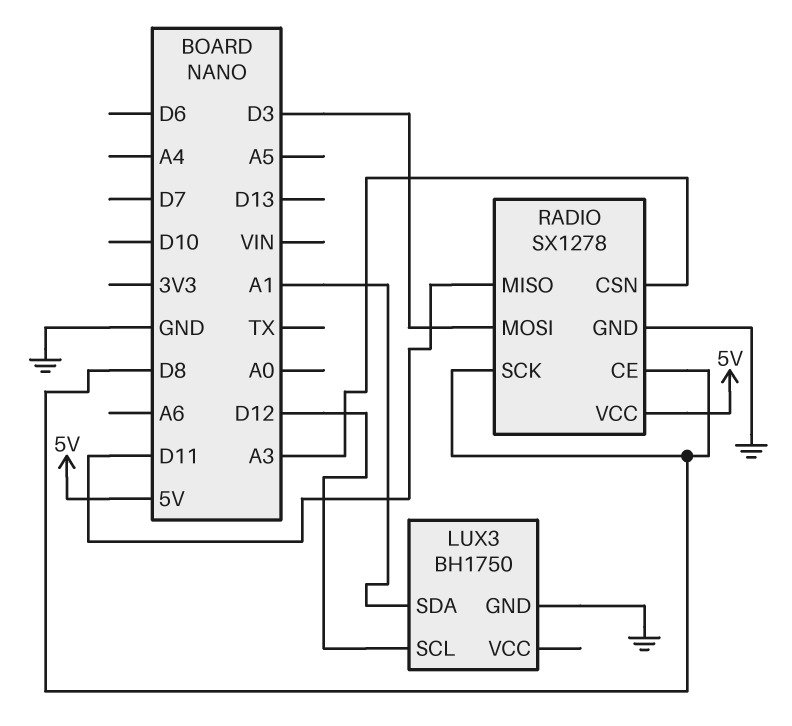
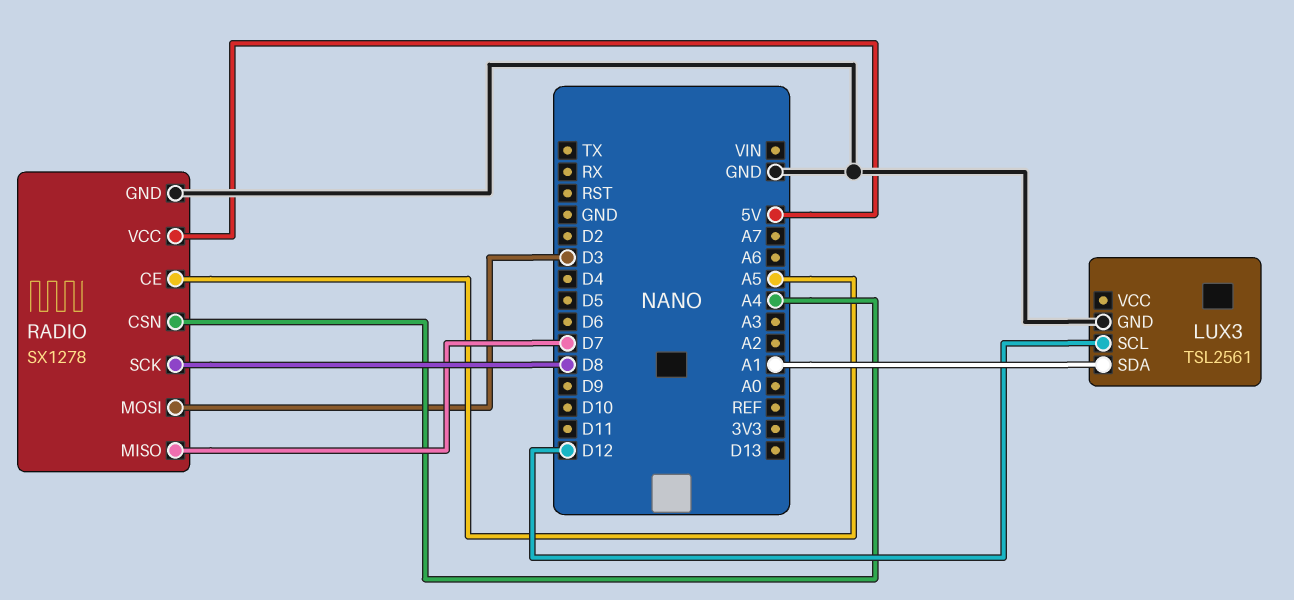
LUX3: BH1750 -> TSL2561
RADIO pin CE: D8 -> A5
RADIO pin CSN: A3 -> A4
RADIO pin MISO: D11 -> D7

